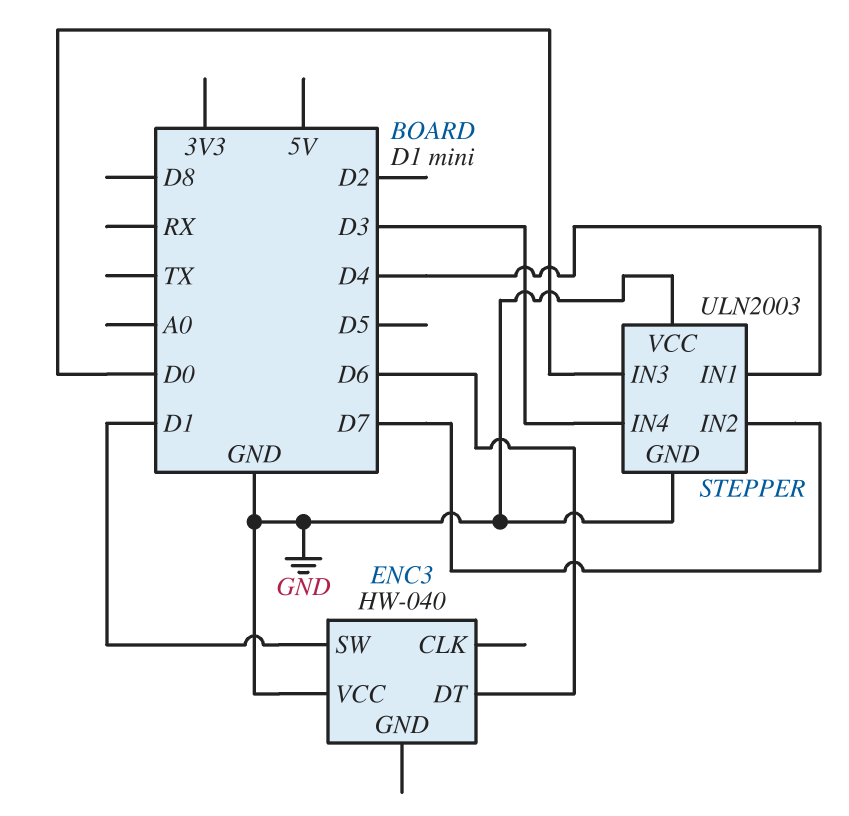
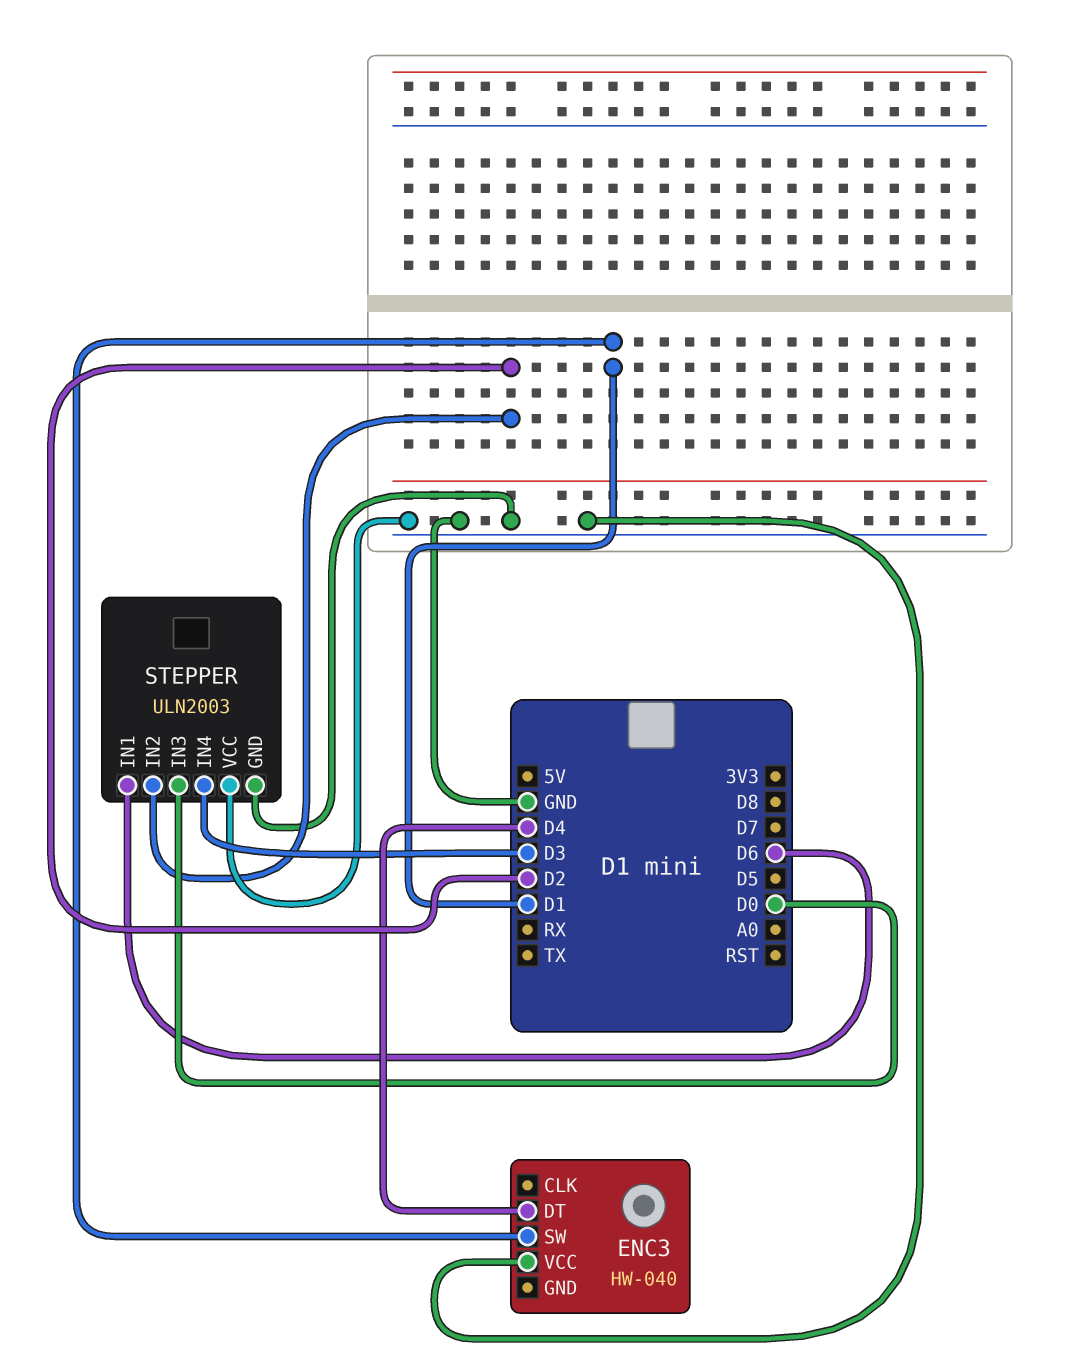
ENC3 pin DT: D6 -> D4
STEPPER pin IN1: D4 -> D6
STEPPER pin IN2: D7 -> D2

